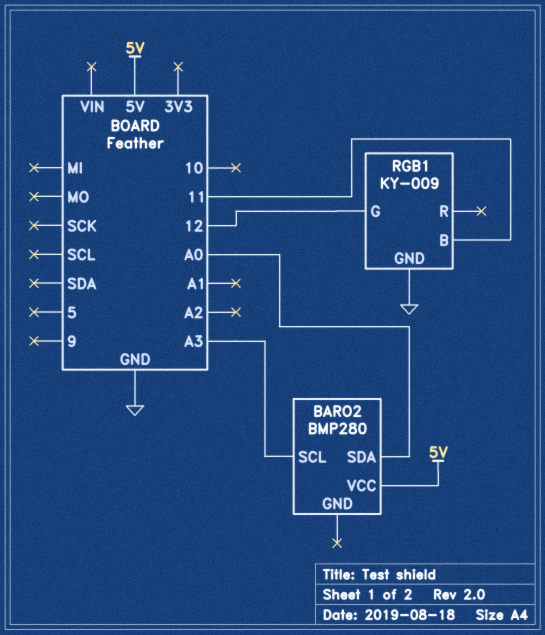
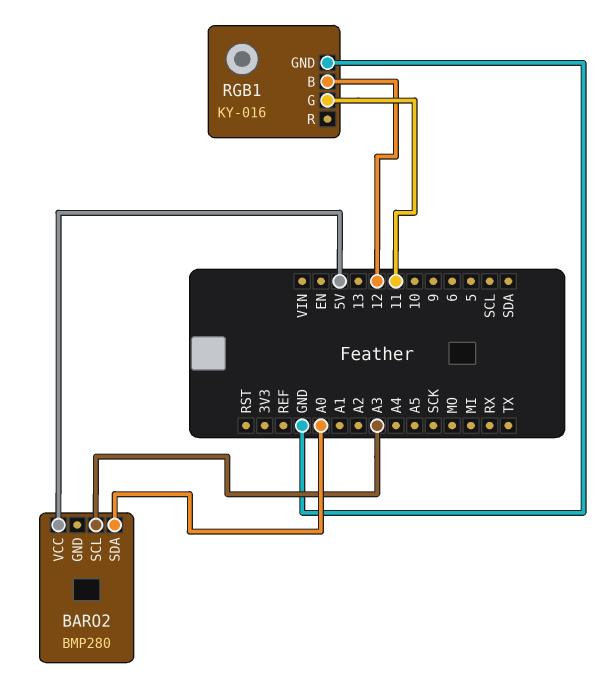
RGB1: KY-009 -> KY-016
RGB1 pin B: 11 -> 12
RGB1 pin G: 12 -> 11

